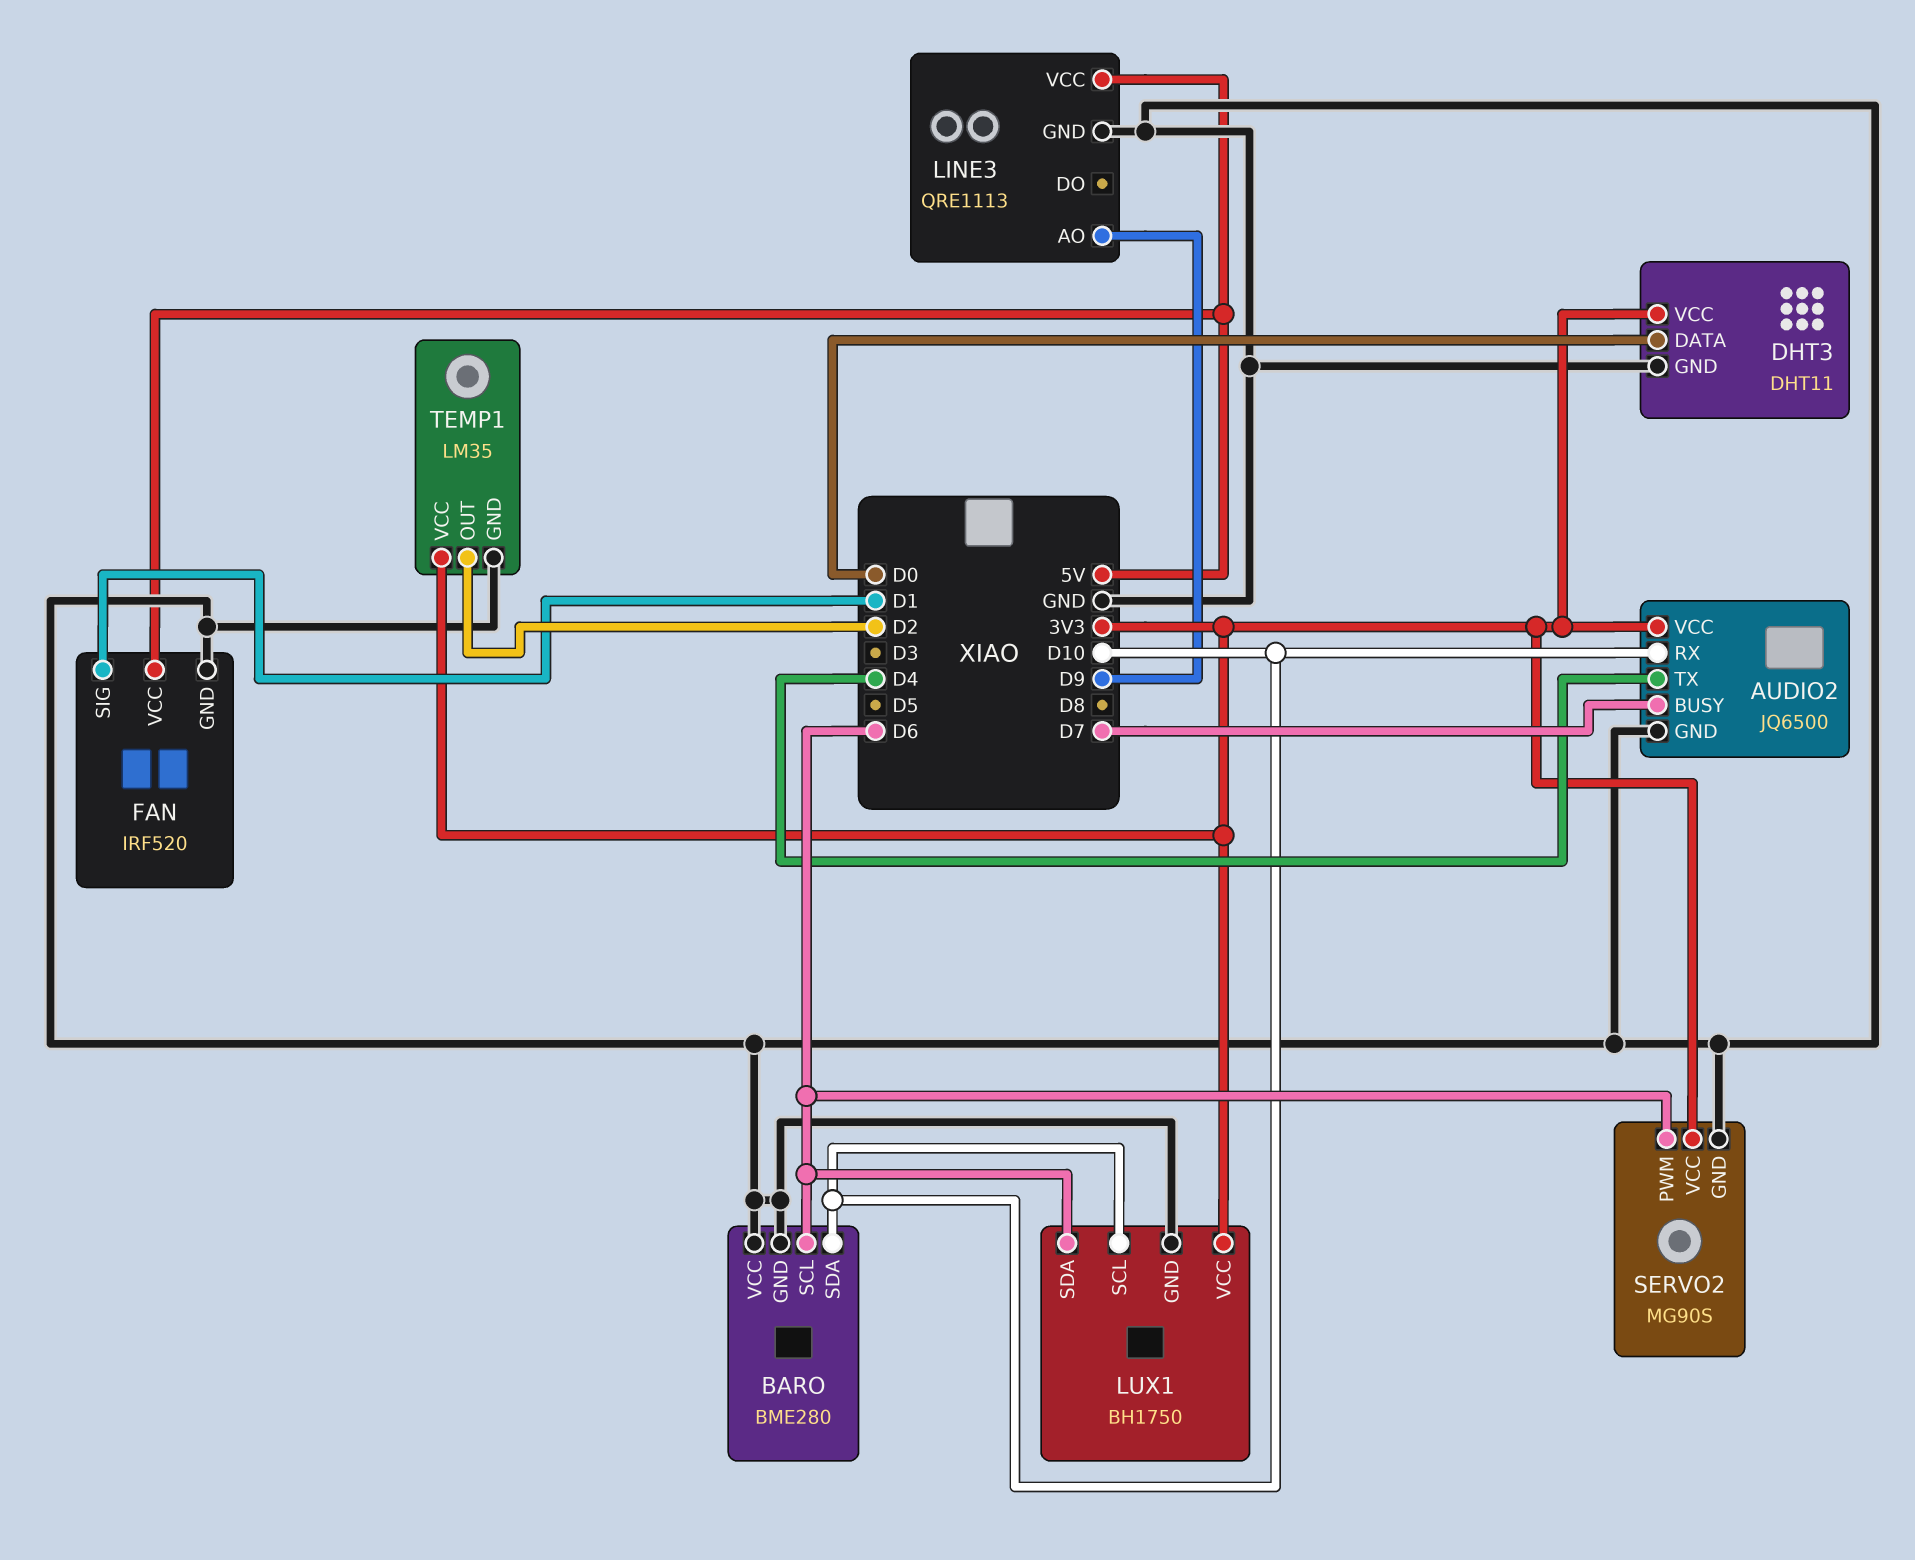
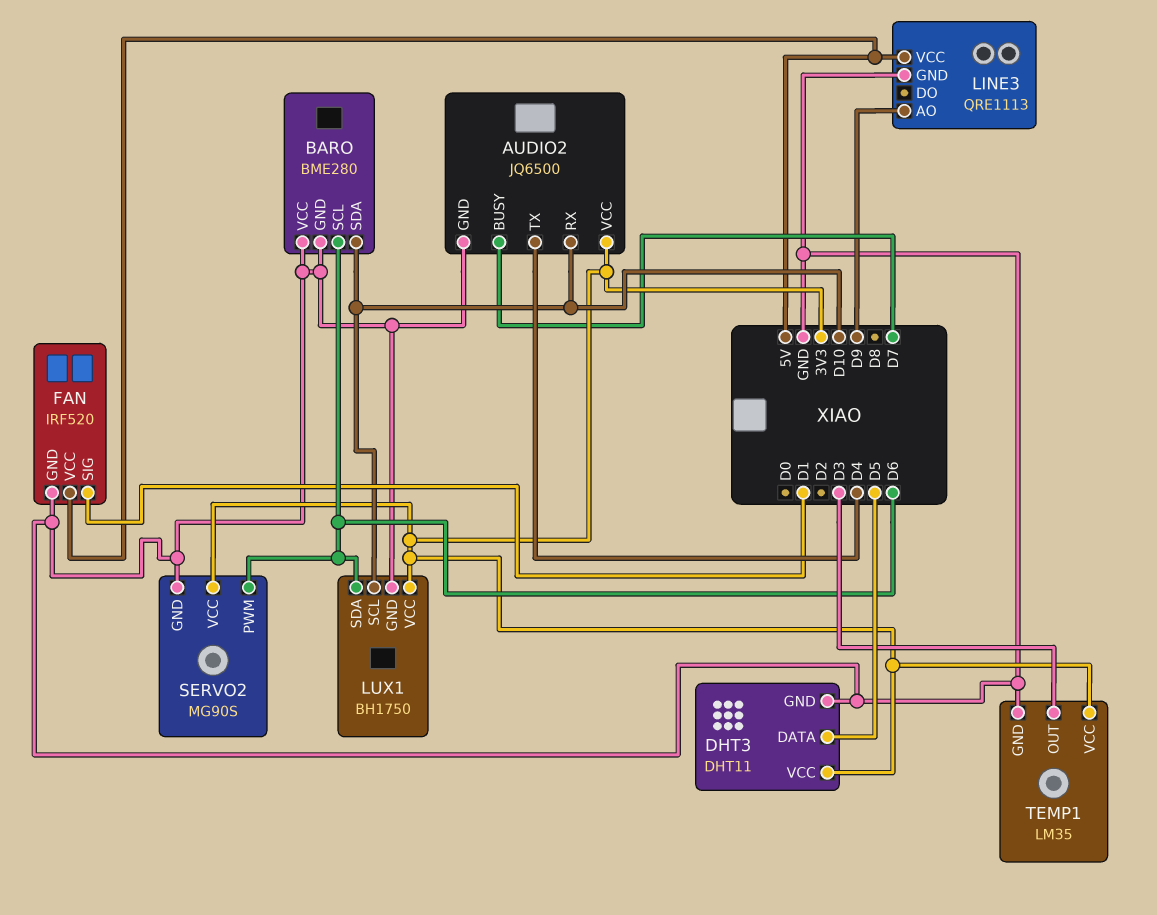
DHT3 pin DATA: D0 -> D5
TEMP1 pin OUT: D2 -> D3

